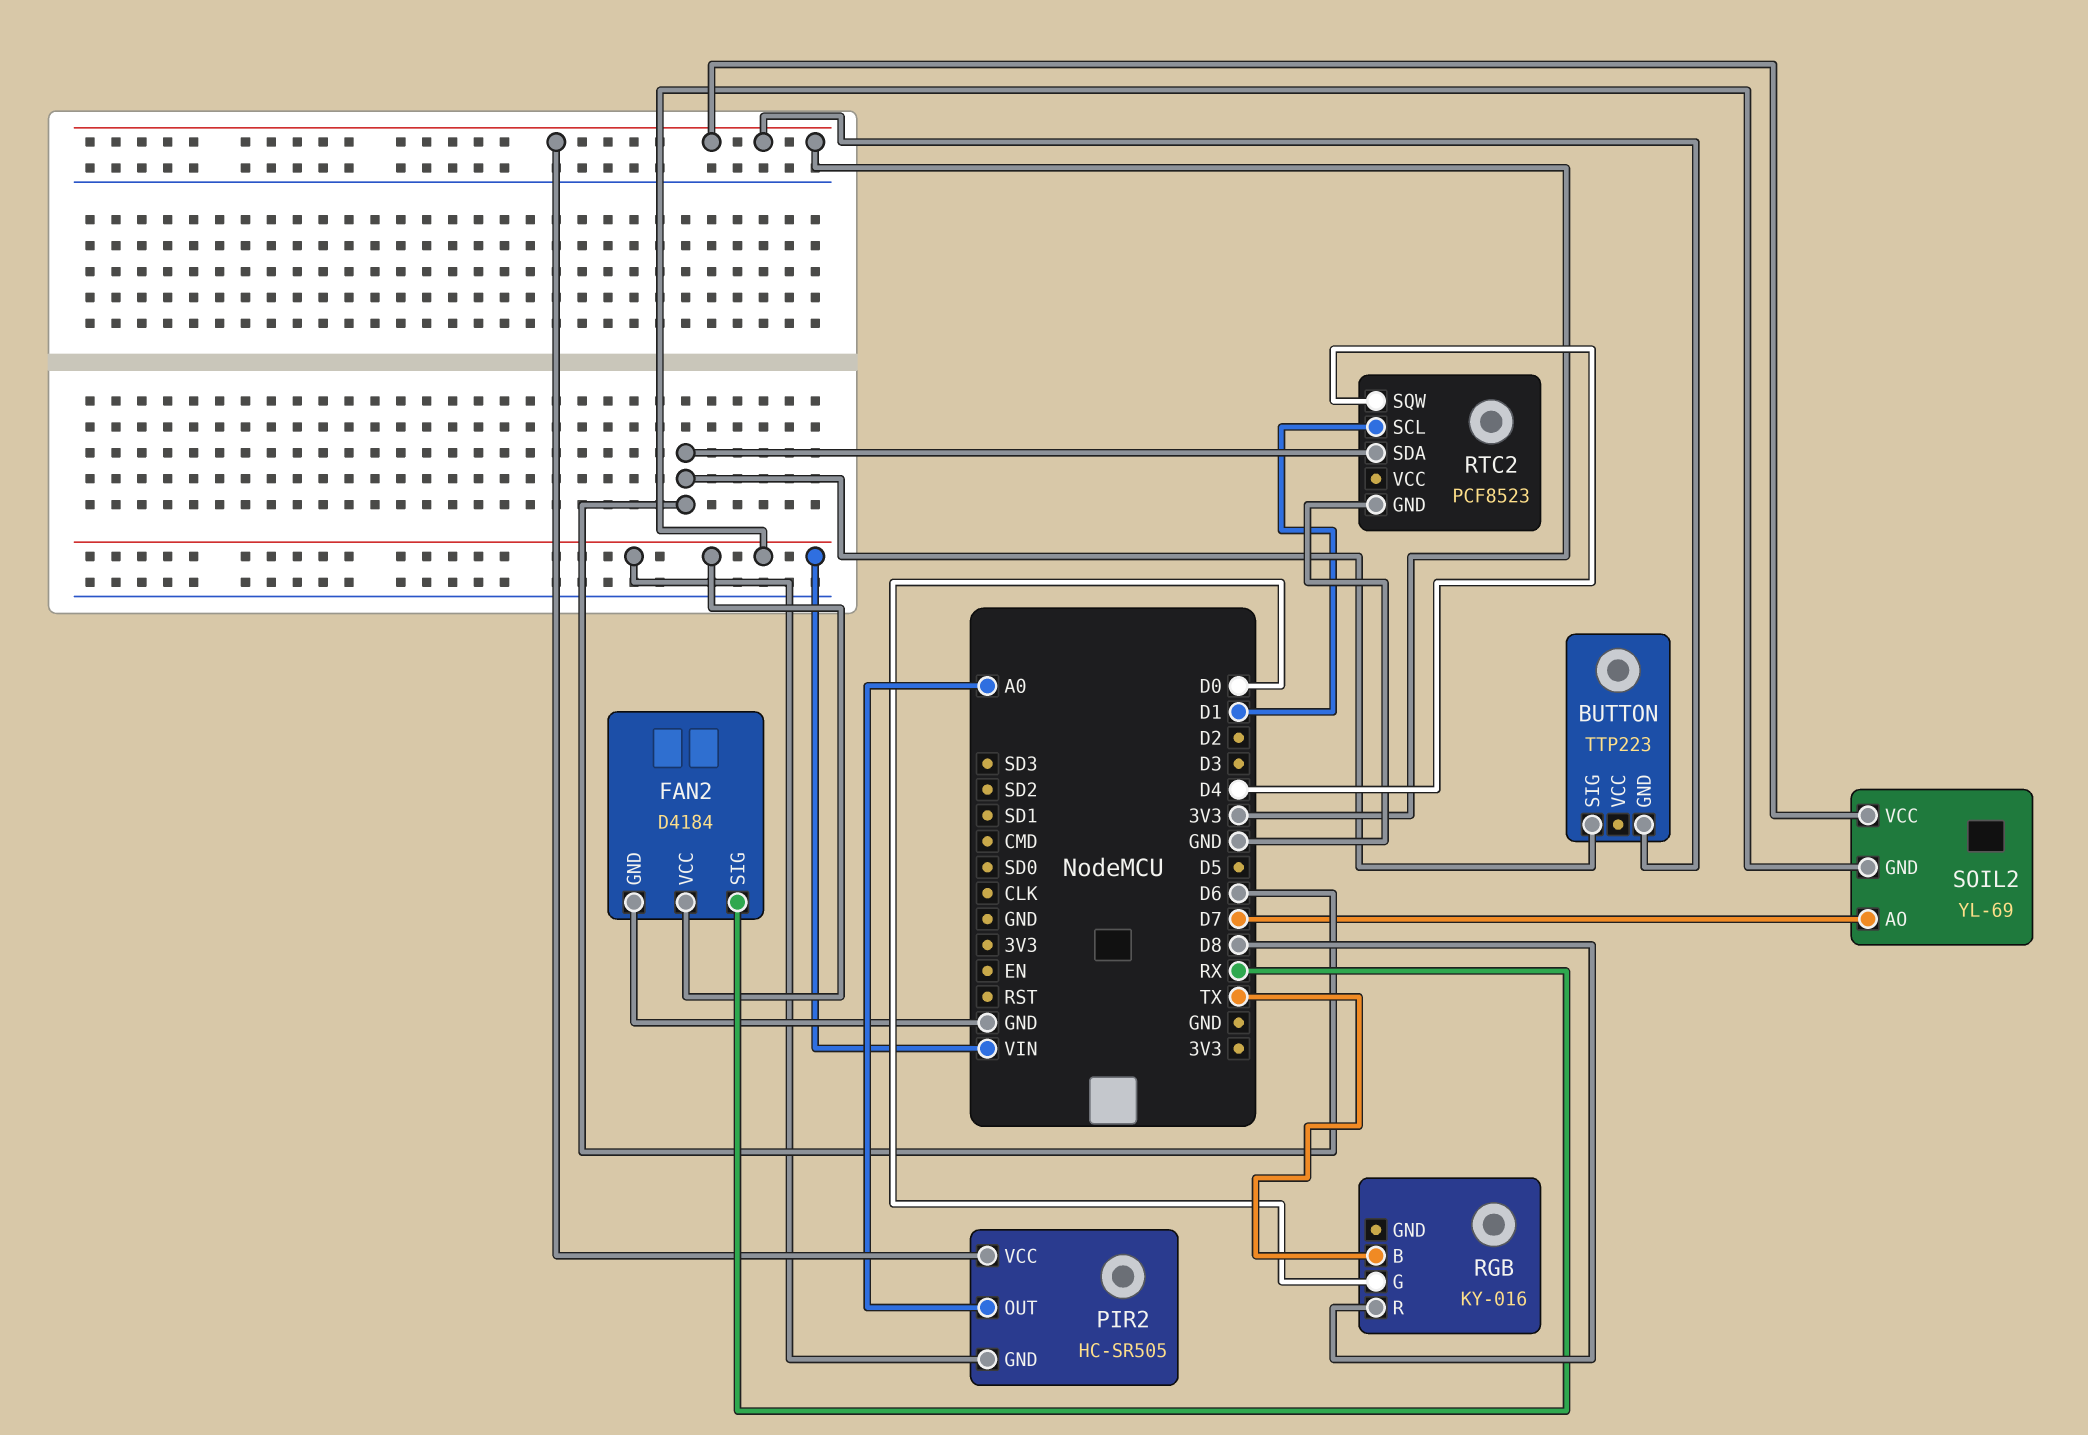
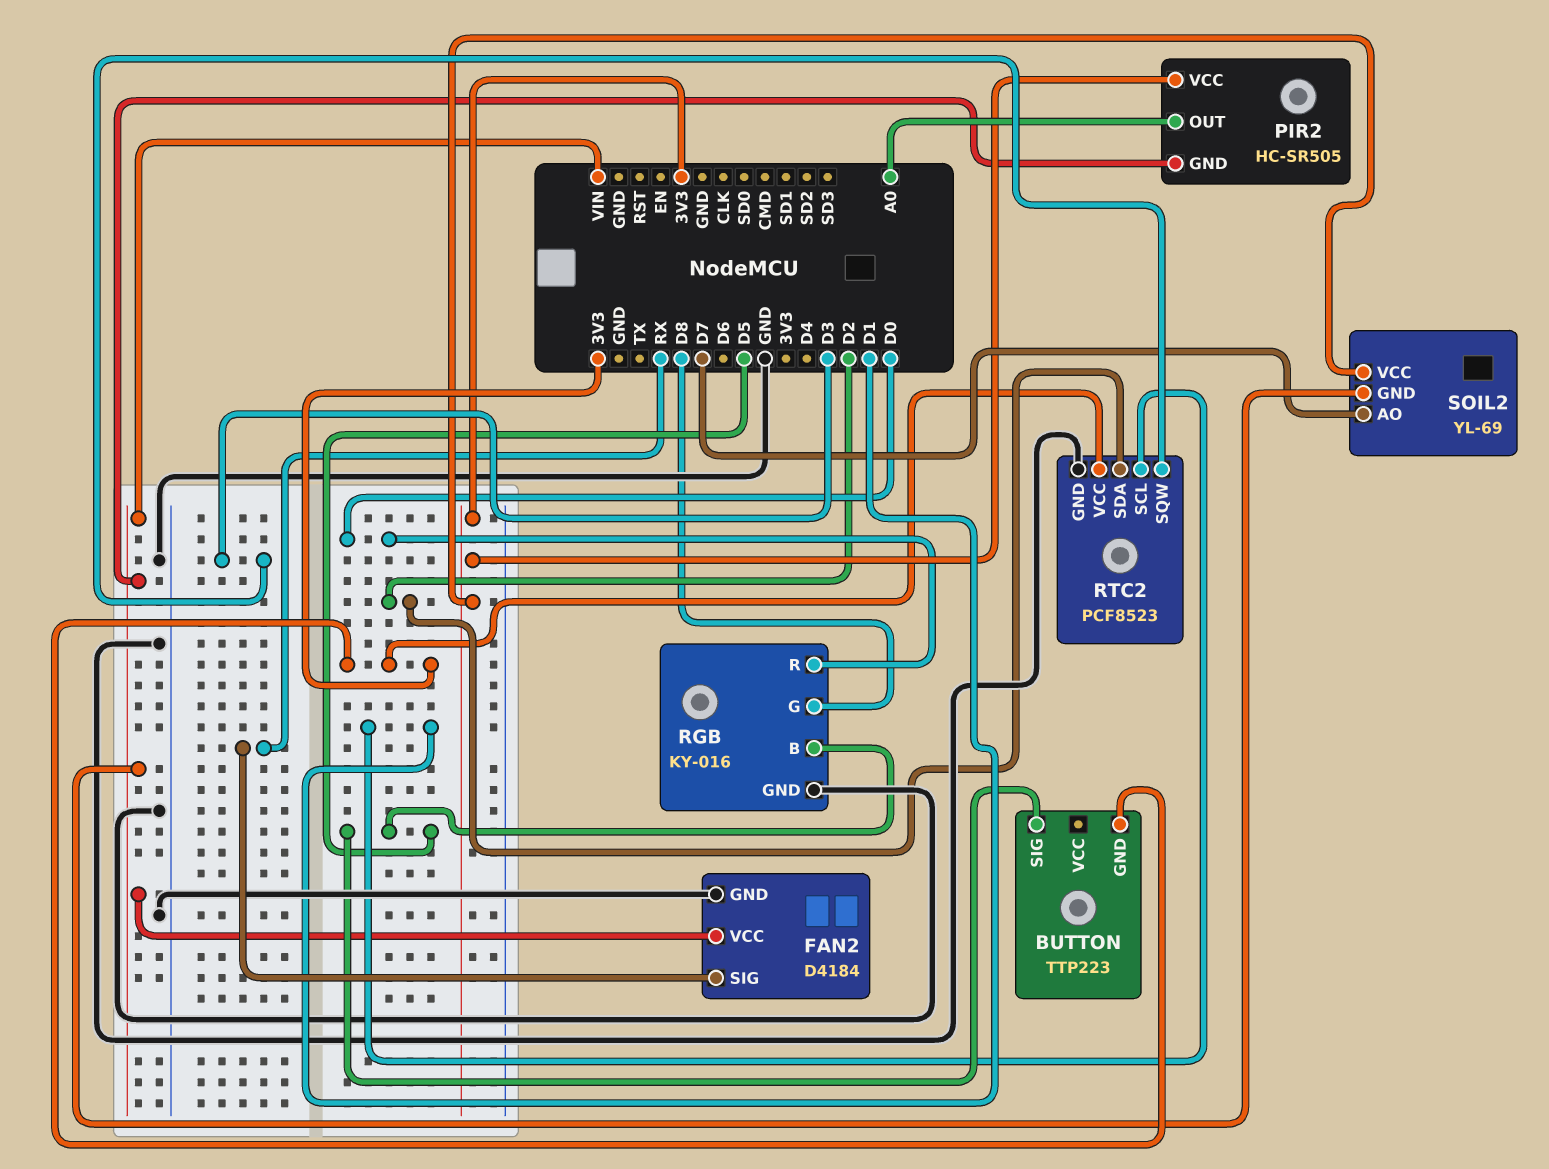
BUTTON pin SIG: D6 -> D5
RGB pin B: TX -> D5
RGB pin G: D0 -> D8
RGB pin GND: none -> GND
RGB pin R: D8 -> D0
RTC2 pin SDA: D6 -> D2
RTC2 pin SQW: D4 -> D3
RTC2 pin VCC: none -> 3V3

